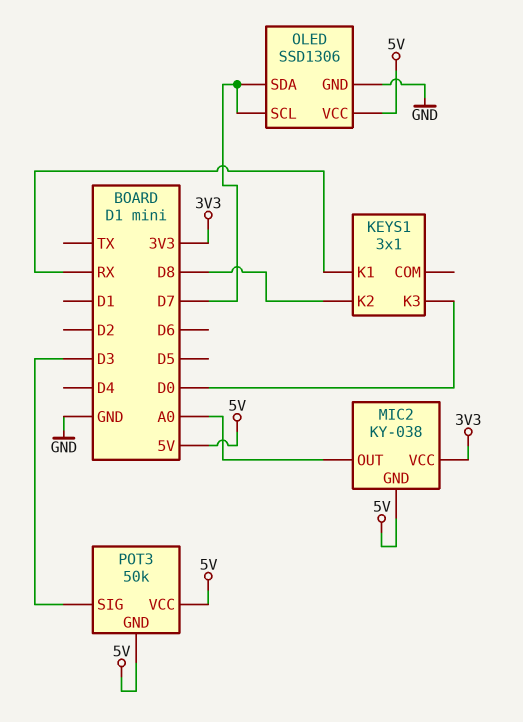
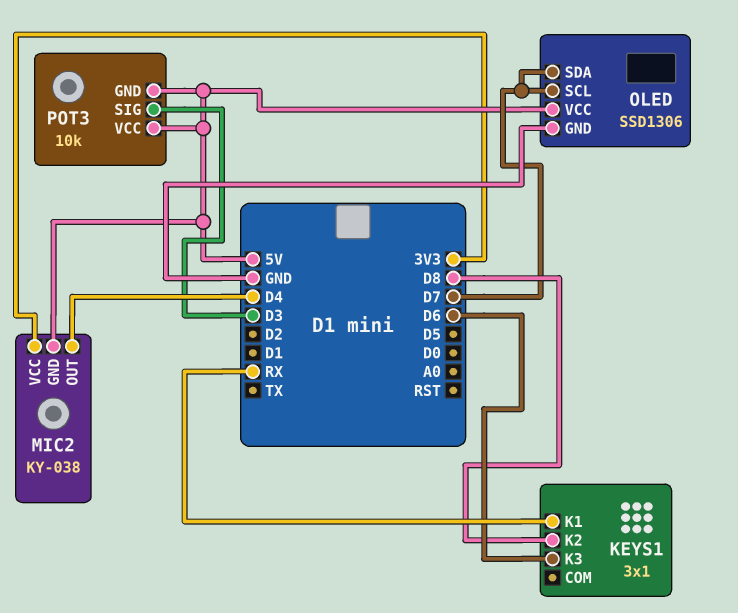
KEYS1 pin K3: D0 -> D6
MIC2 pin OUT: A0 -> D4
POT3: 50k -> 10k

